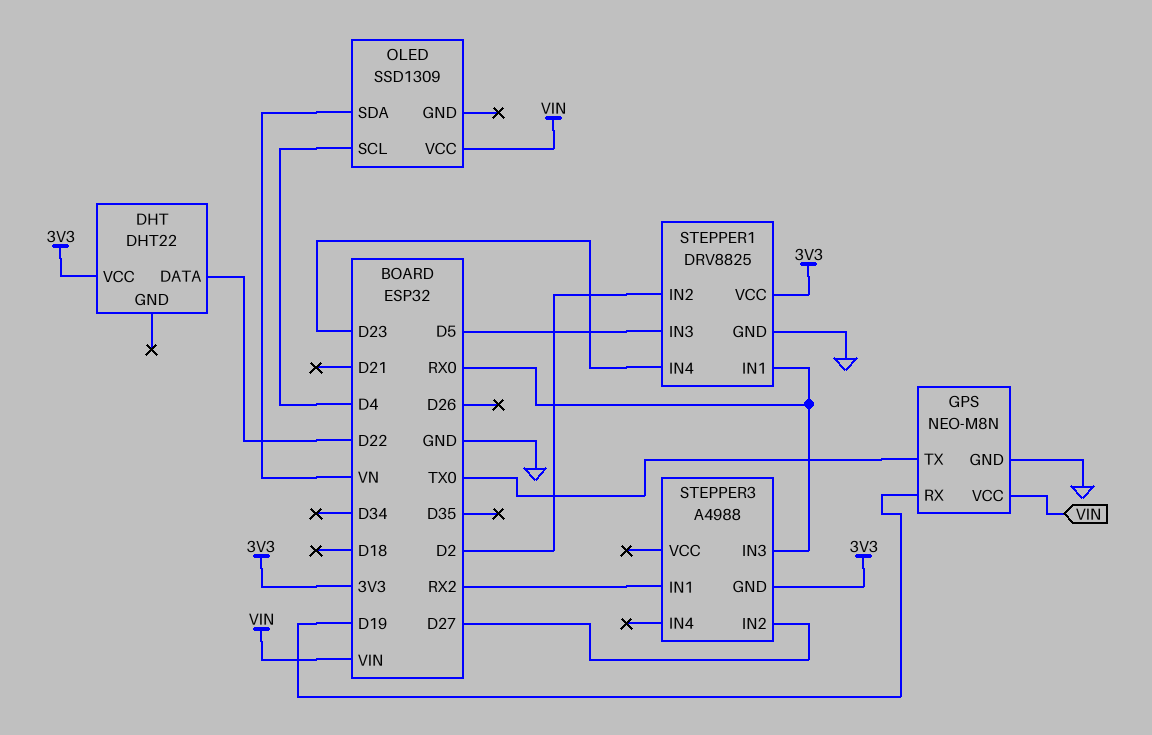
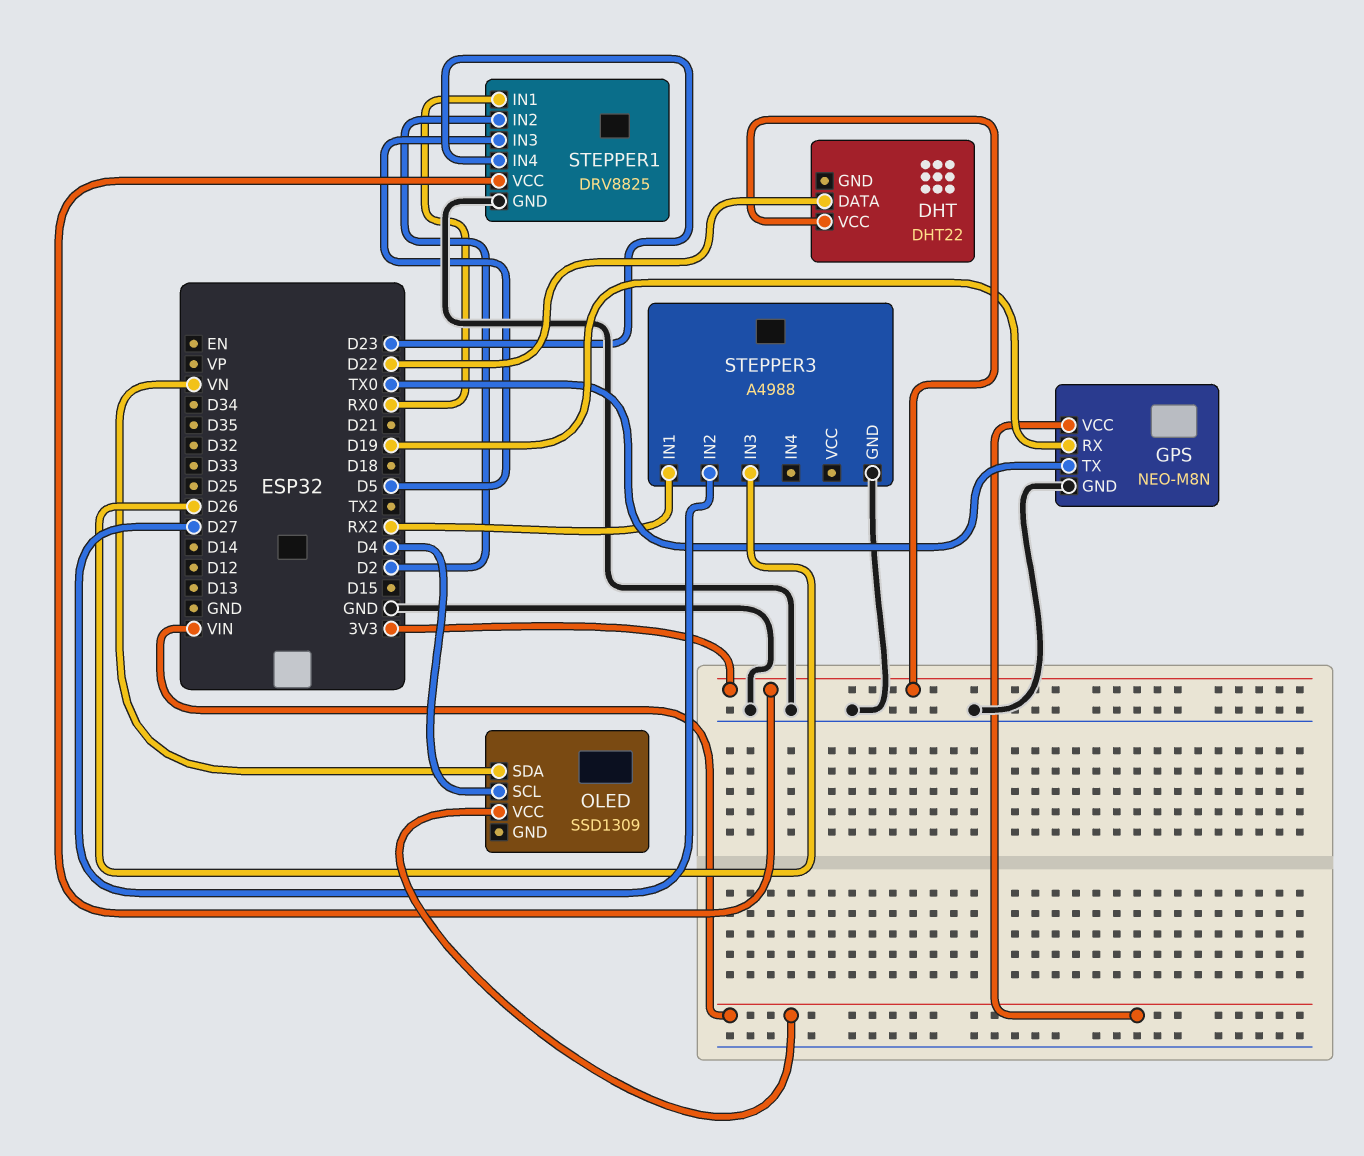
STEPPER3 pin GND: 3V3 -> GND
STEPPER3 pin IN3: RX0 -> D26

